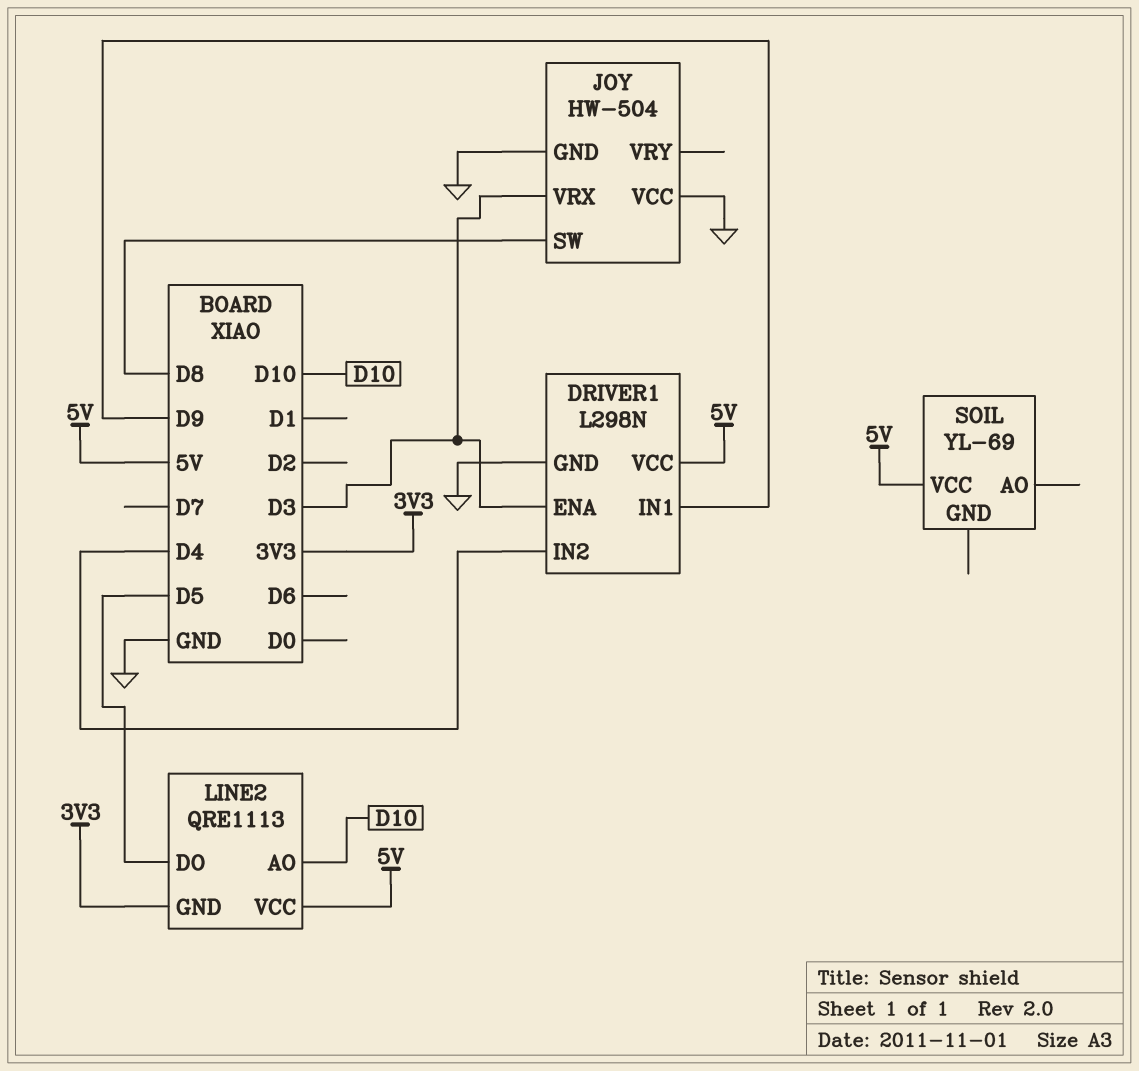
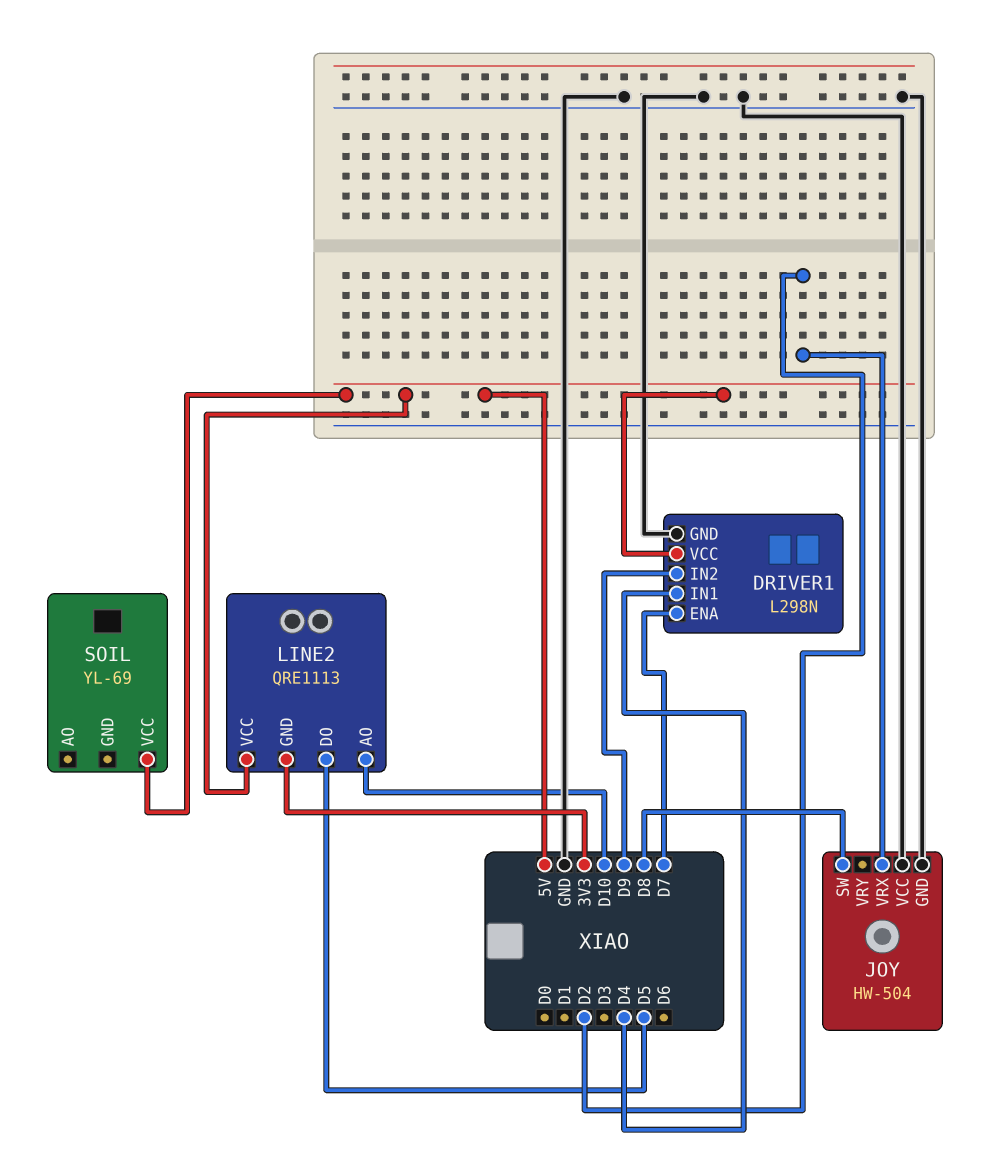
DRIVER1 pin ENA: D3 -> D7
DRIVER1 pin IN1: D9 -> D4
DRIVER1 pin IN2: D4 -> D9
JOY pin VRX: D3 -> D2

